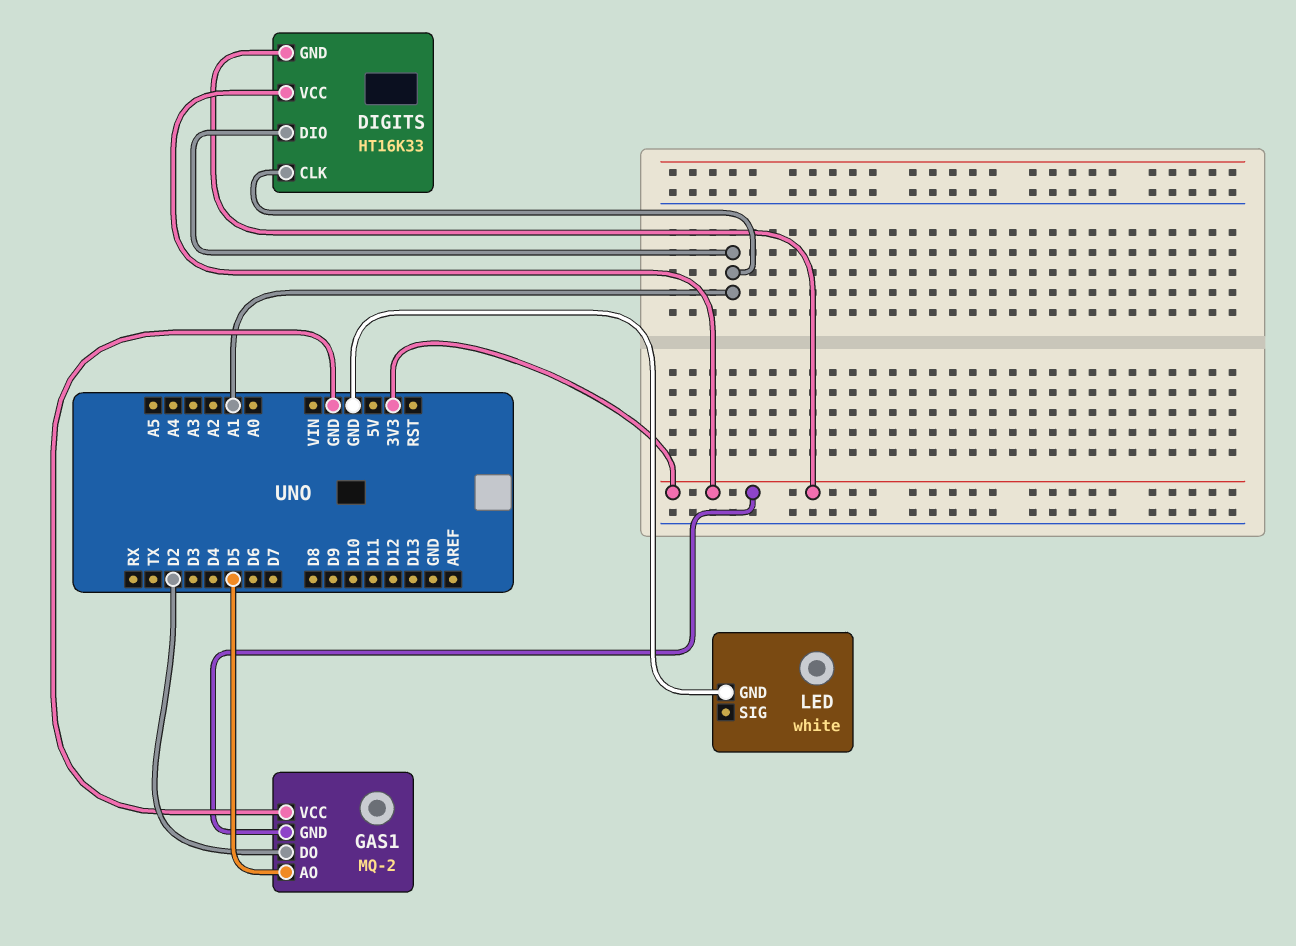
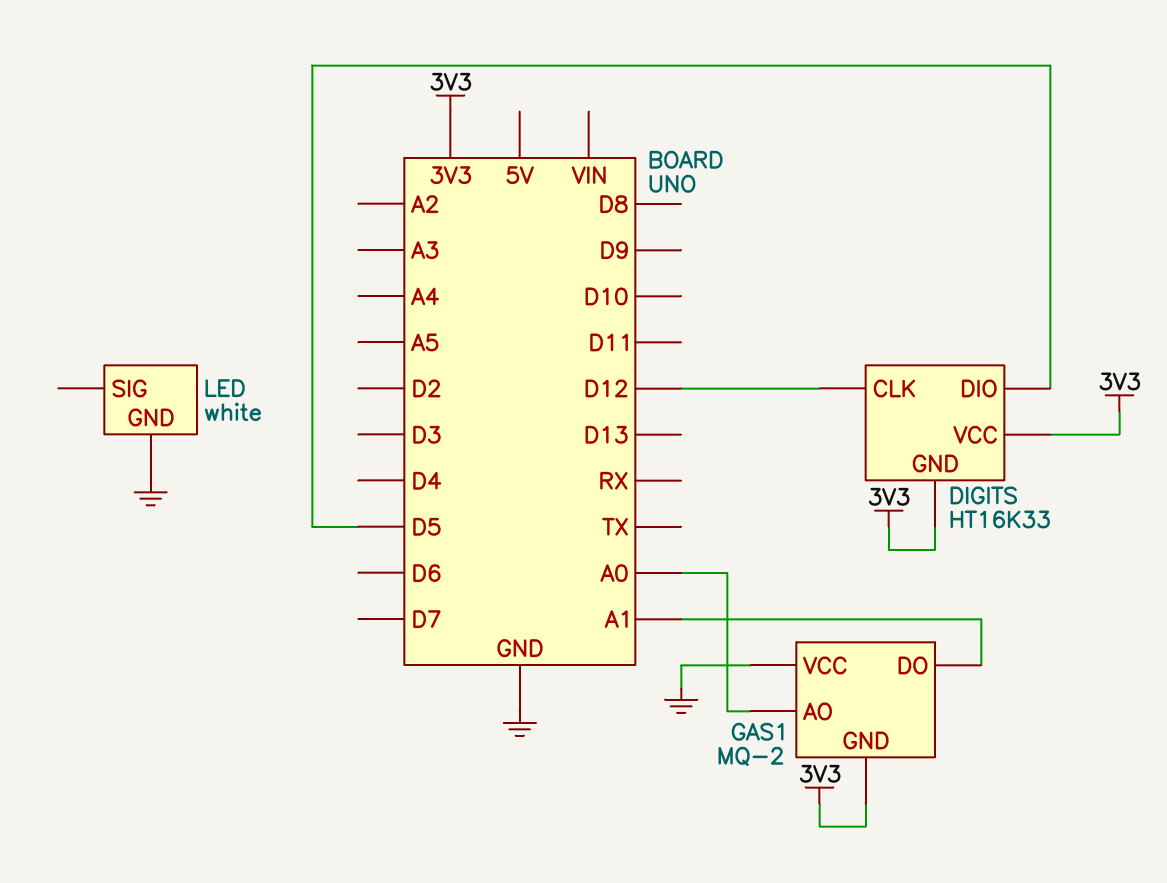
DIGITS pin CLK: A1 -> D12
DIGITS pin DIO: A1 -> D5
GAS1 pin AO: D5 -> A0
GAS1 pin DO: D2 -> A1

